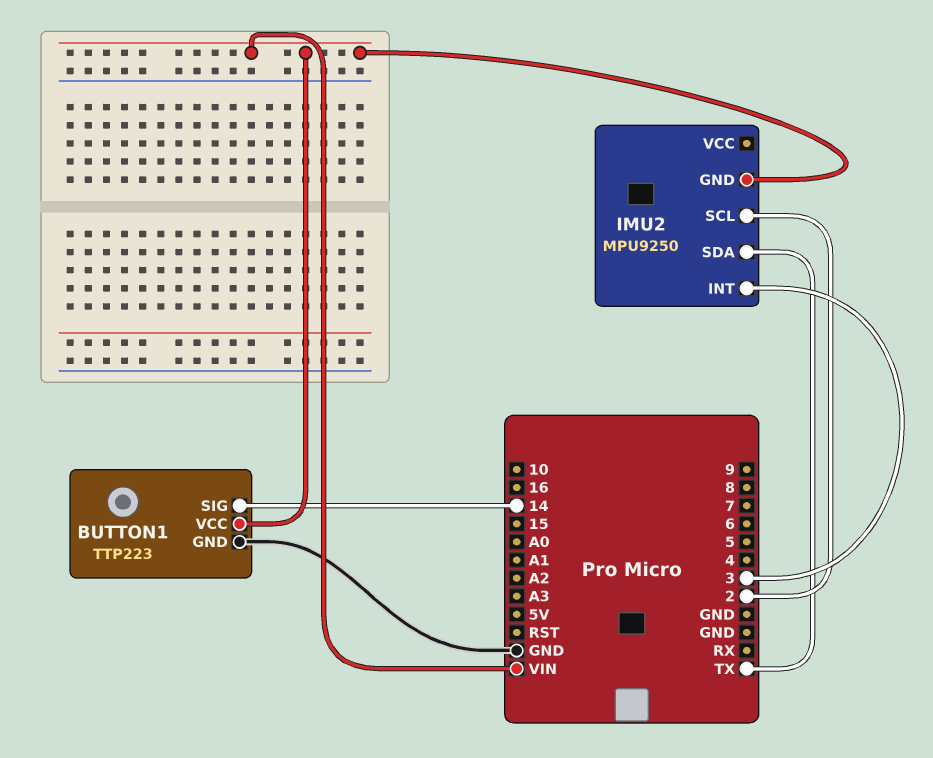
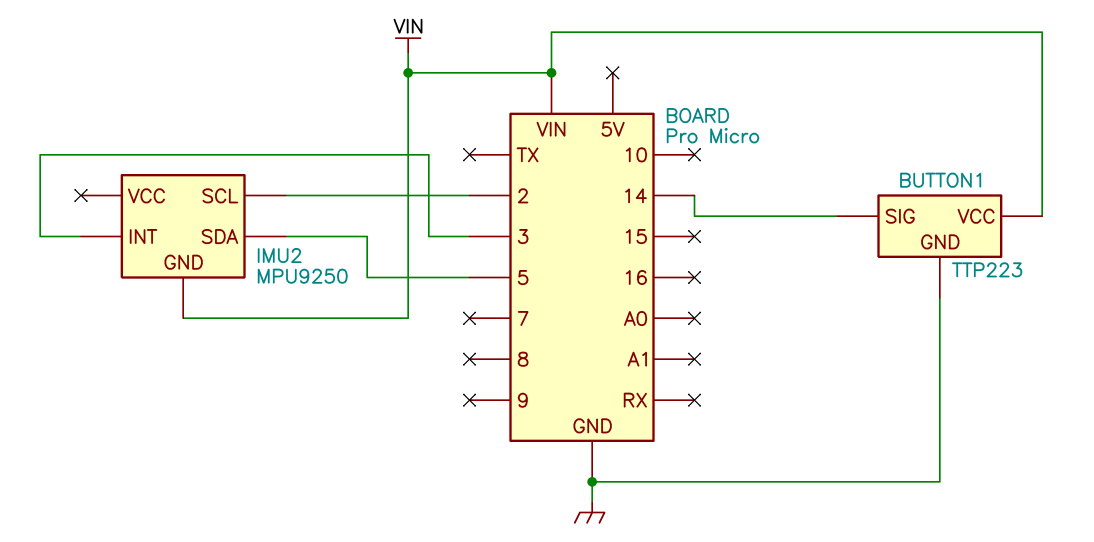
IMU2 pin SDA: TX -> 5

